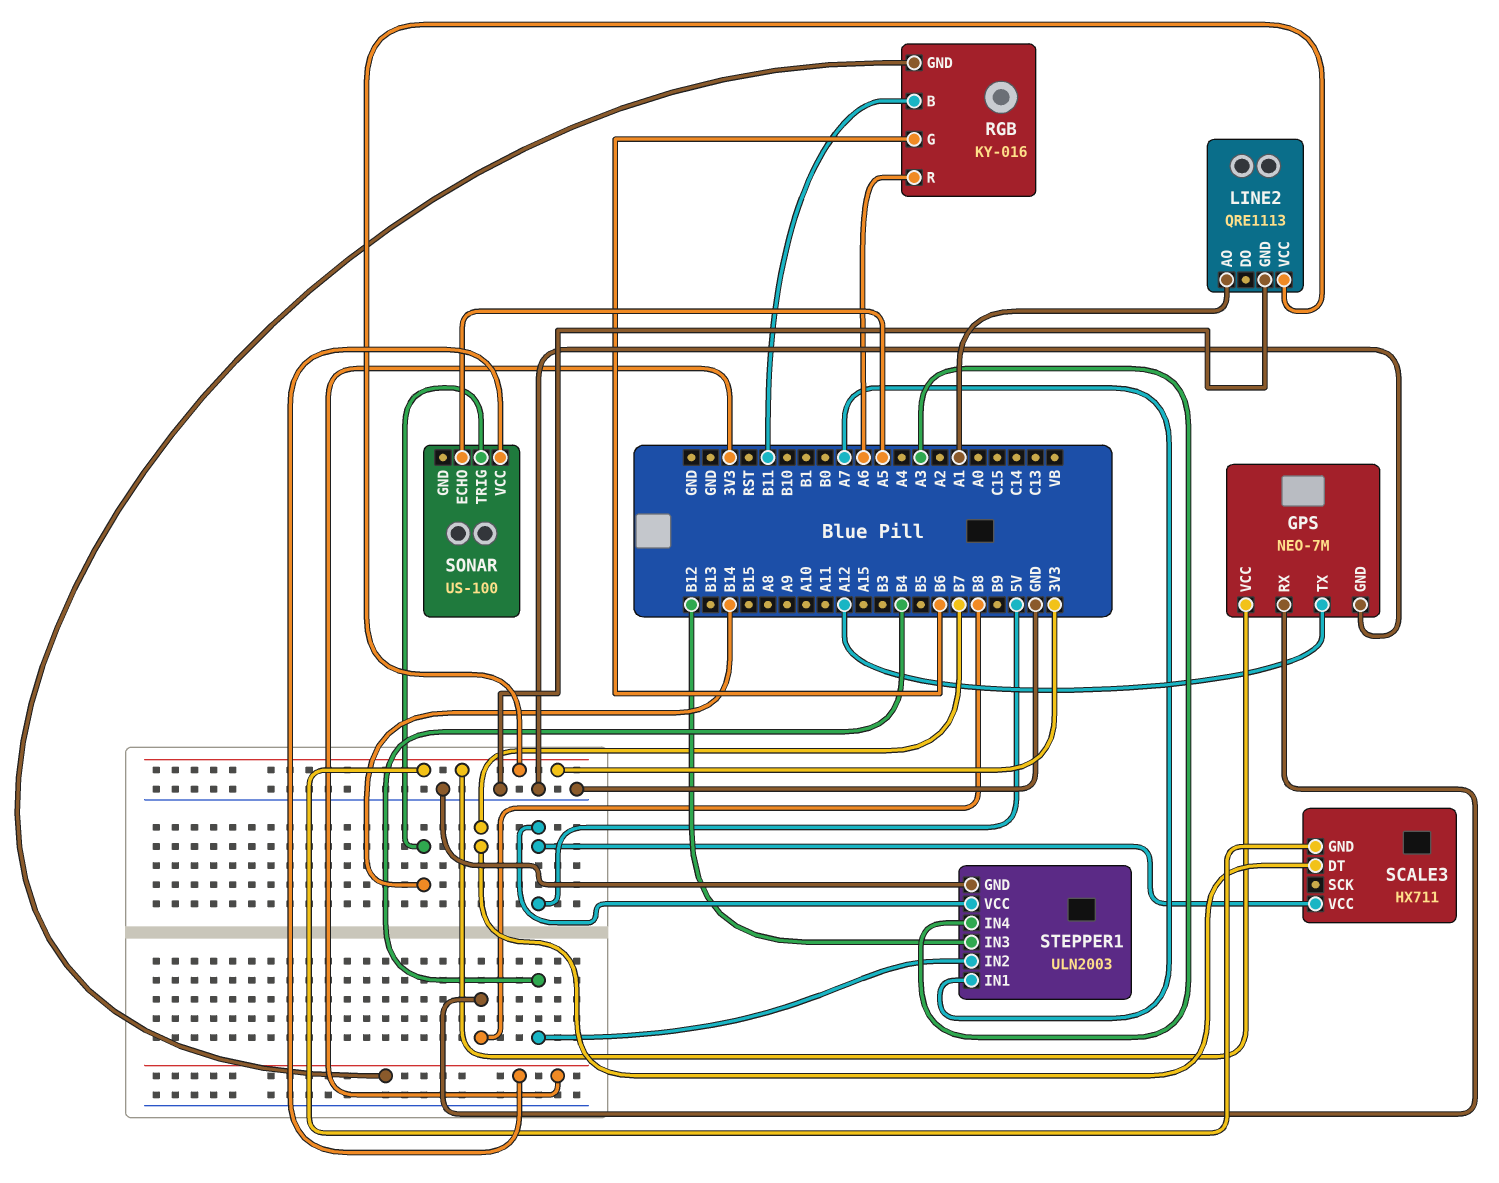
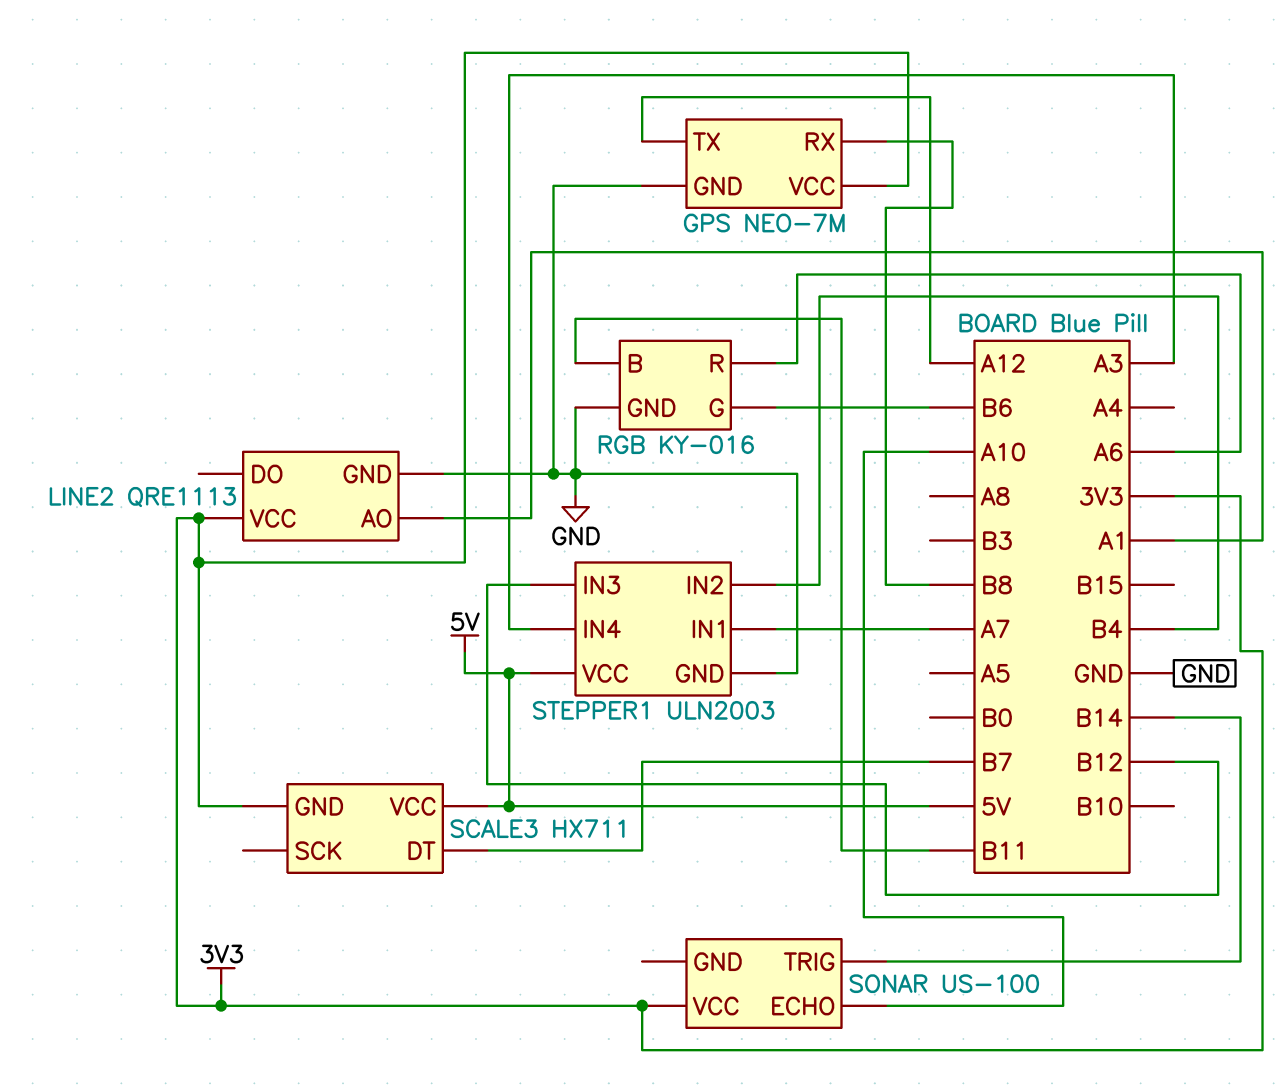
RGB pin GND: 3V3 -> GND
SONAR pin ECHO: A5 -> A10

